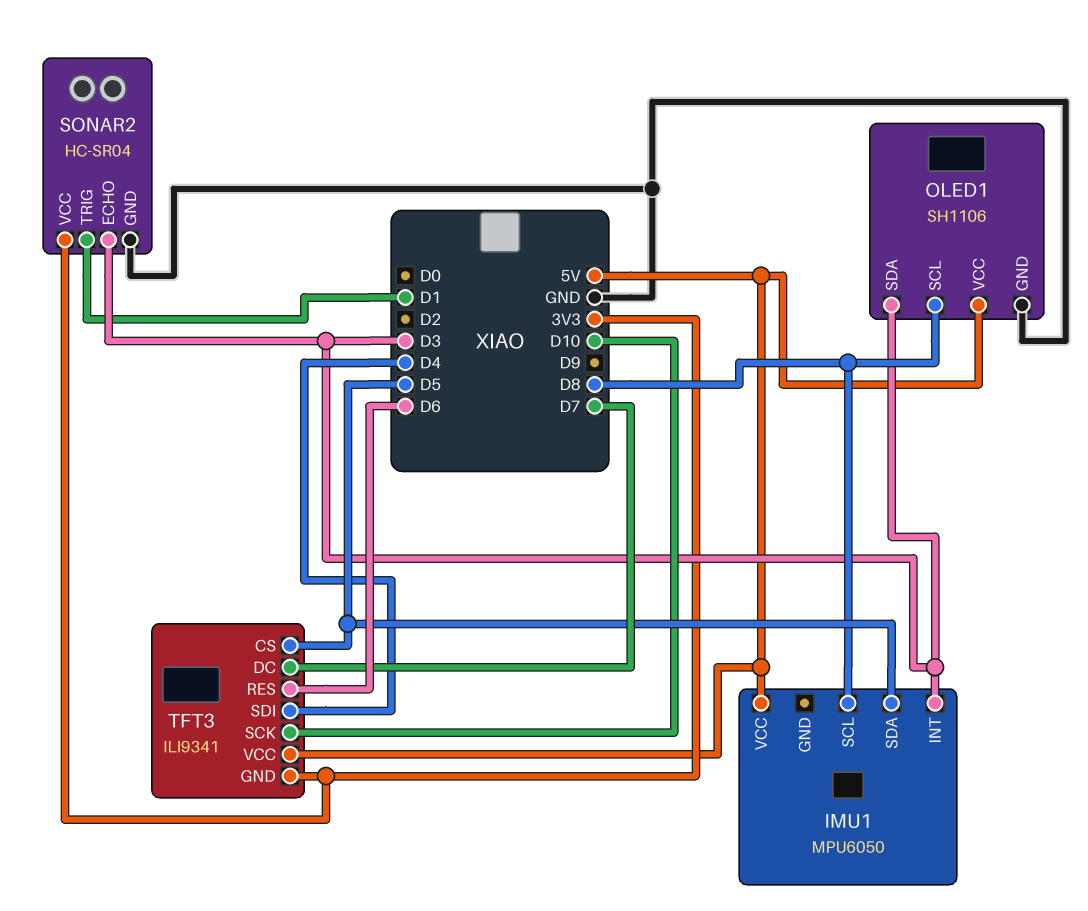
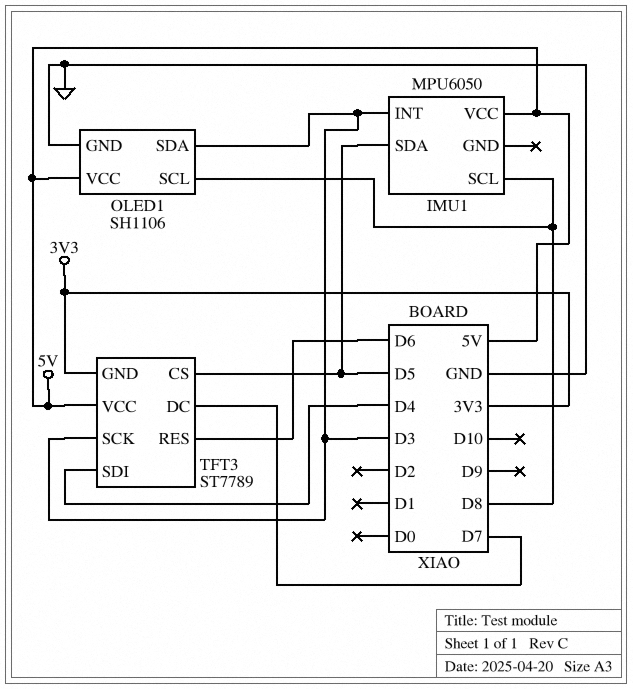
SONAR2: HC-SR04 -> none
SONAR2 pin ECHO: D3 -> none
SONAR2 pin GND: GND -> none
SONAR2 pin TRIG: D1 -> none
SONAR2 pin VCC: 3V3 -> none
TFT3: ILI9341 -> ST7789
TFT3 pin SCK: D10 -> D3

